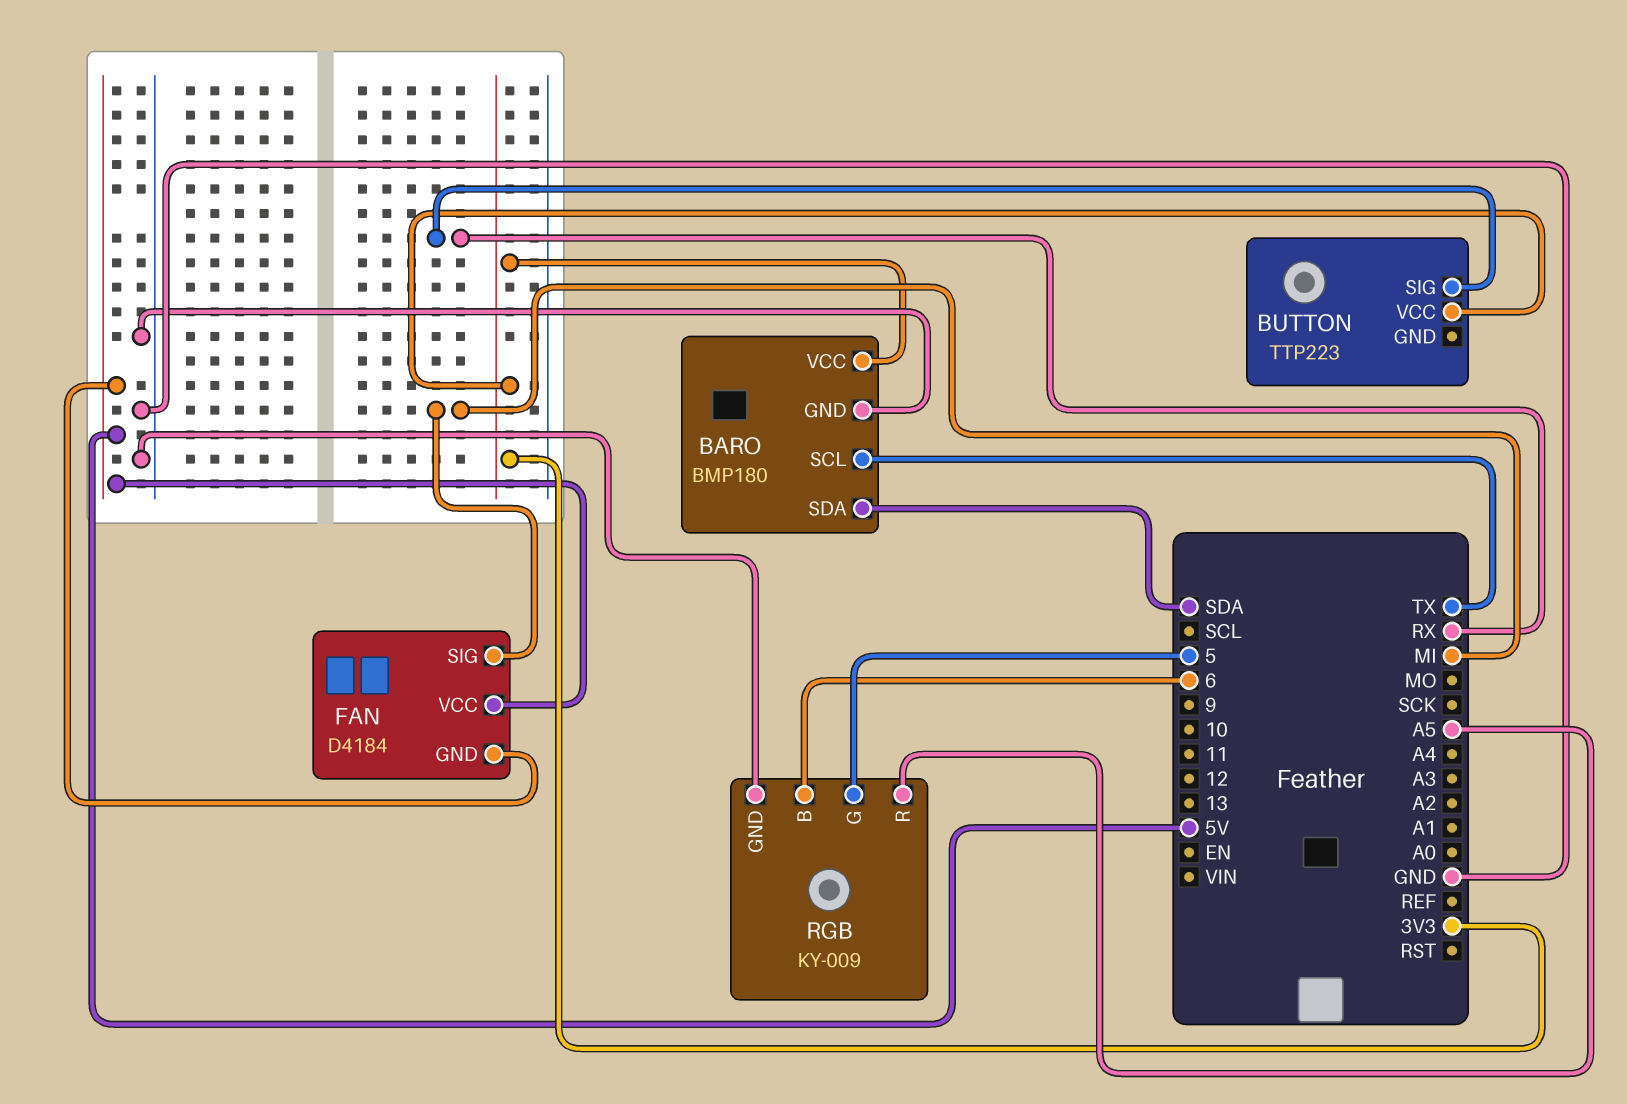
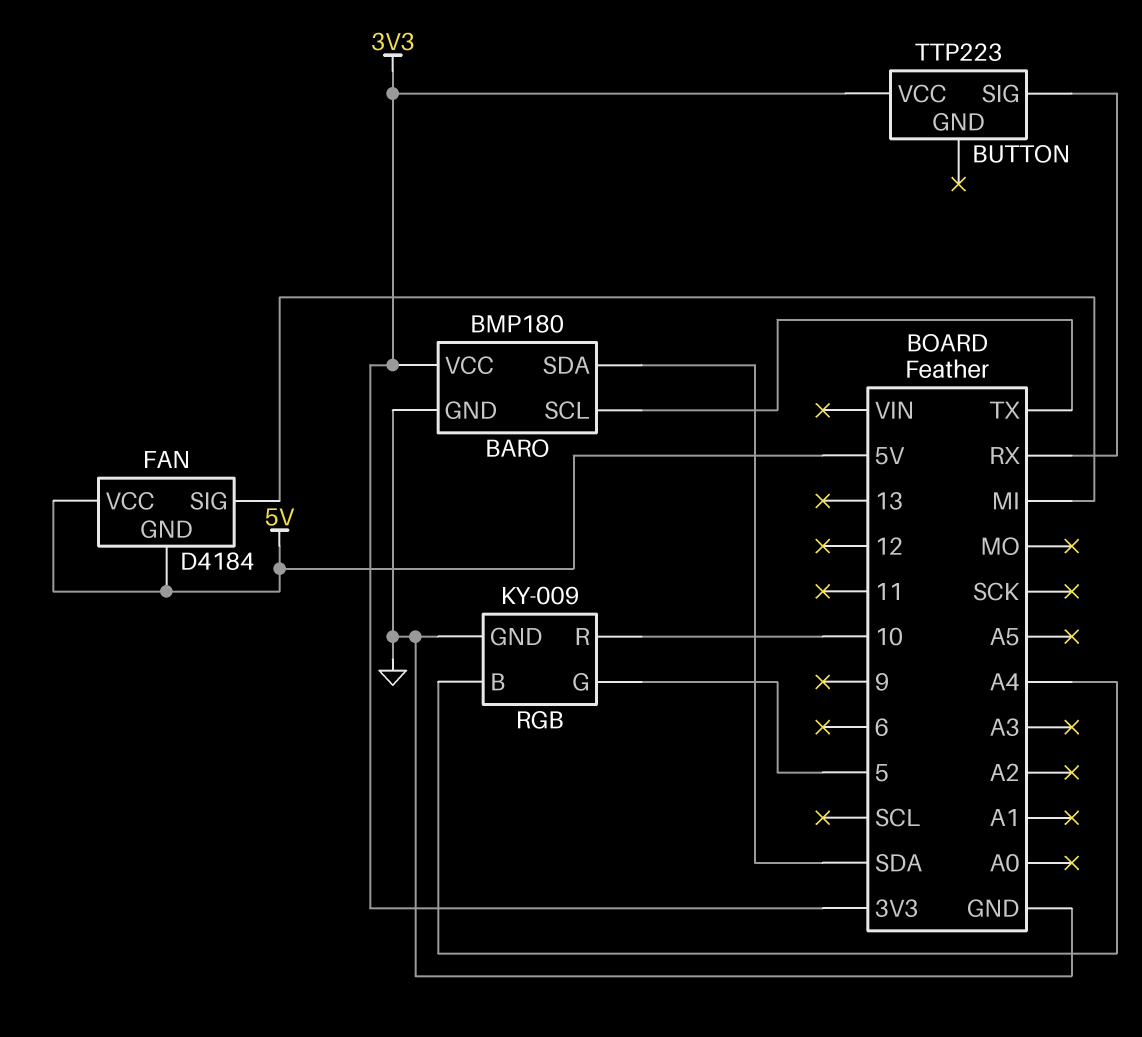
RGB pin B: 6 -> A4
RGB pin R: A5 -> 10

